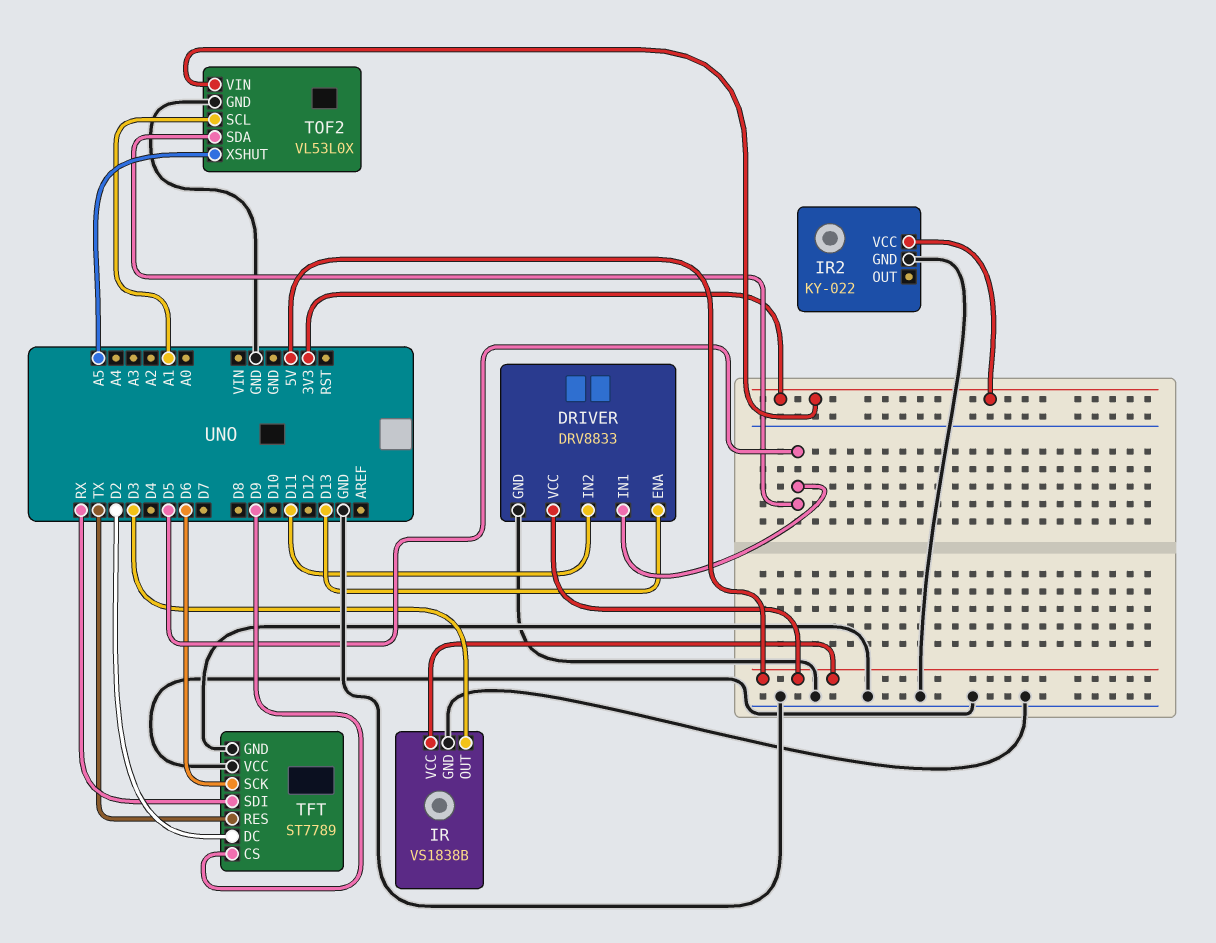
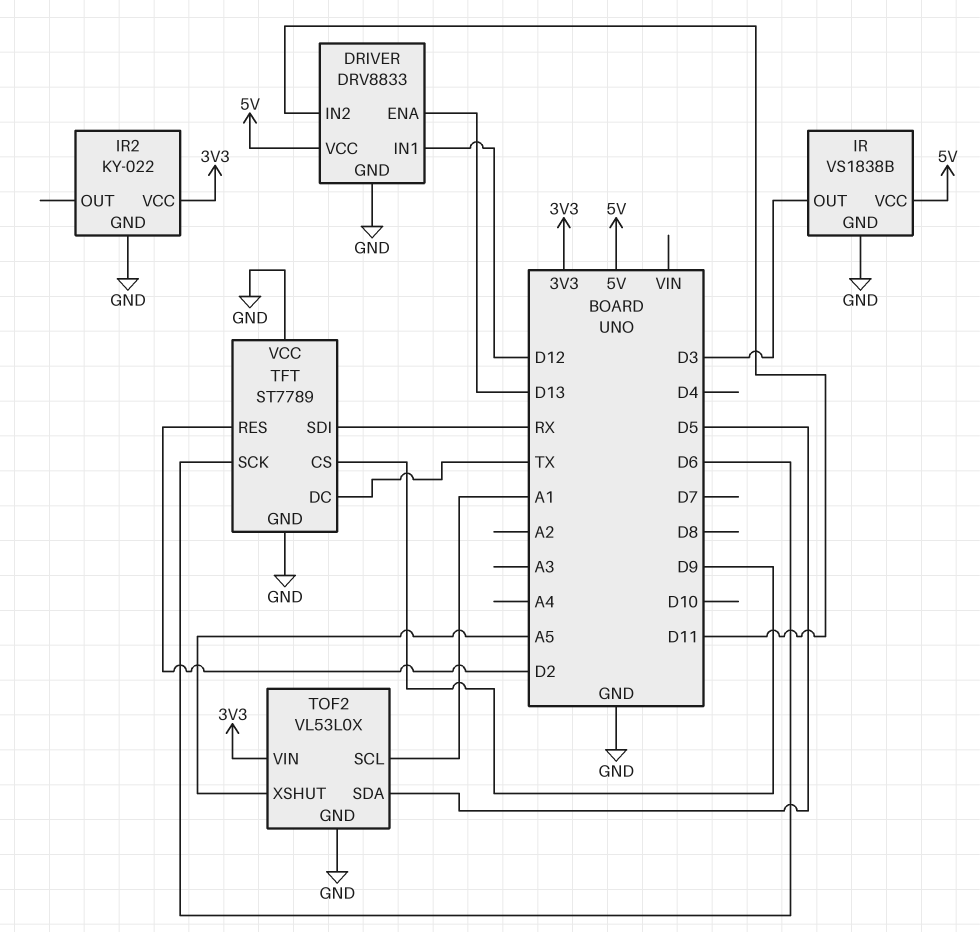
DRIVER pin IN1: D5 -> D12
TFT pin DC: D2 -> TX
TFT pin RES: TX -> D2

